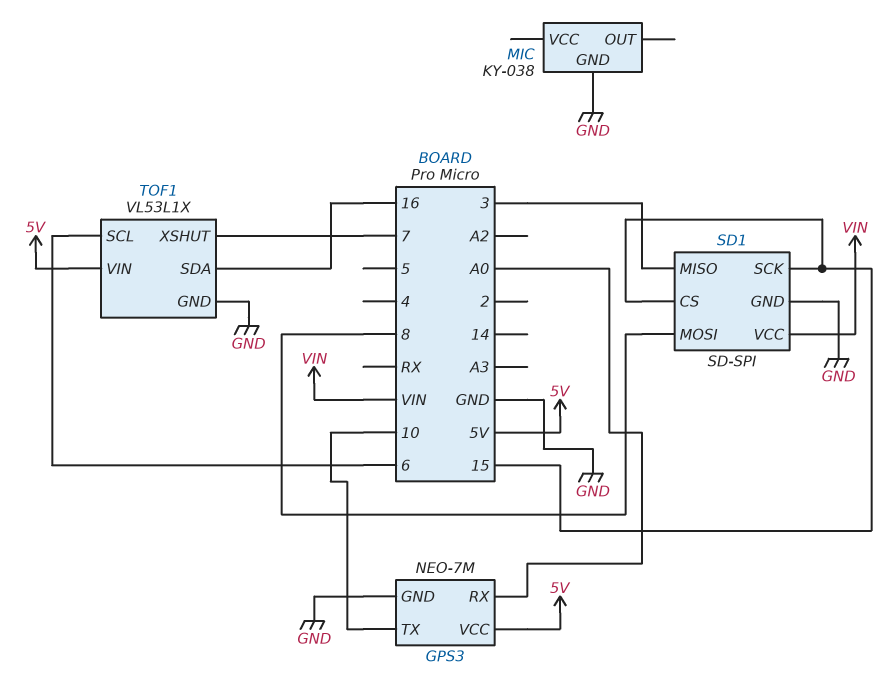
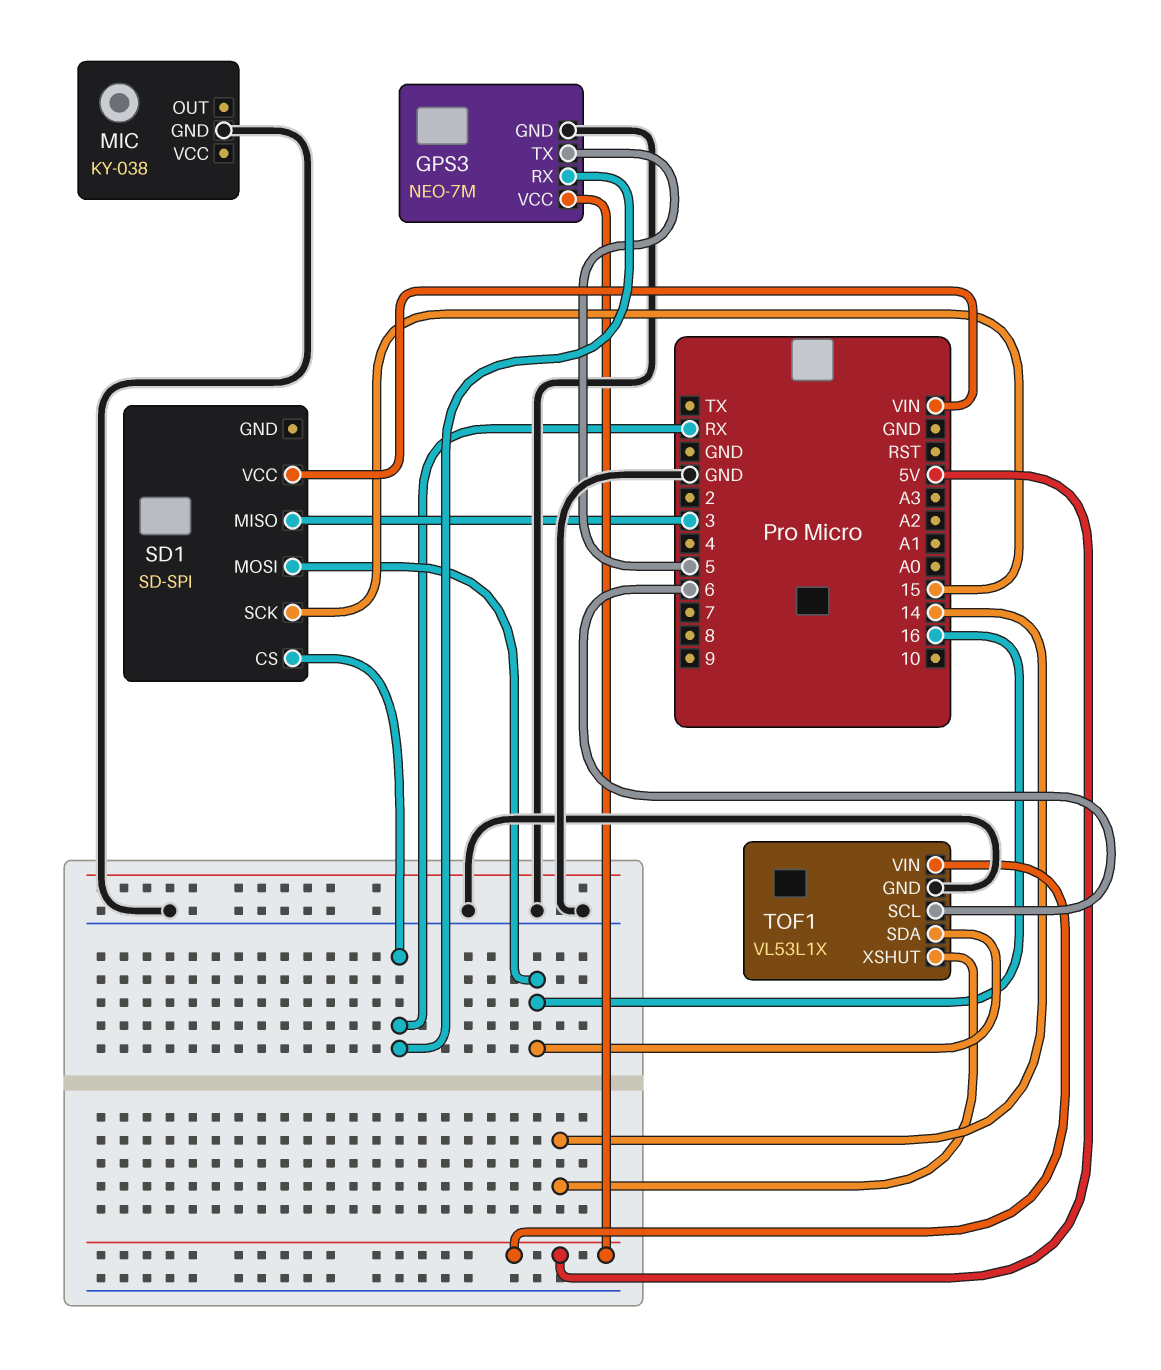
GPS3 pin RX: A0 -> RX
GPS3 pin TX: 10 -> 5
SD1 pin CS: 15 -> RX
SD1 pin GND: GND -> none
SD1 pin MOSI: 8 -> 16
TOF1 pin XSHUT: 7 -> 14

